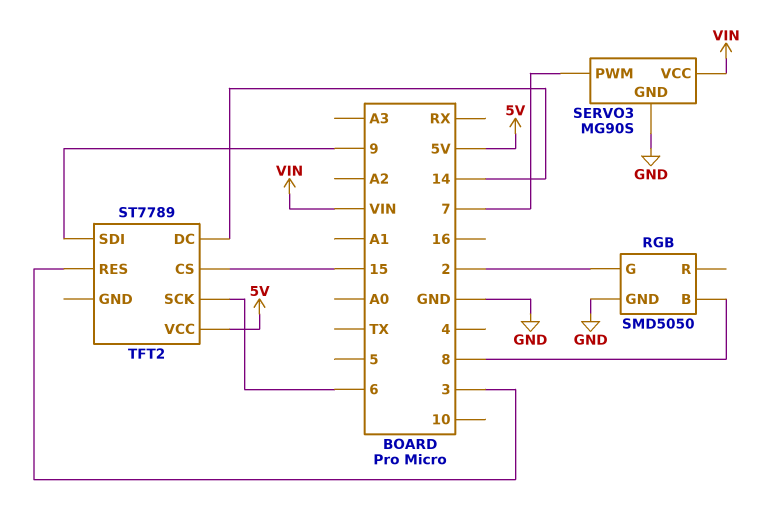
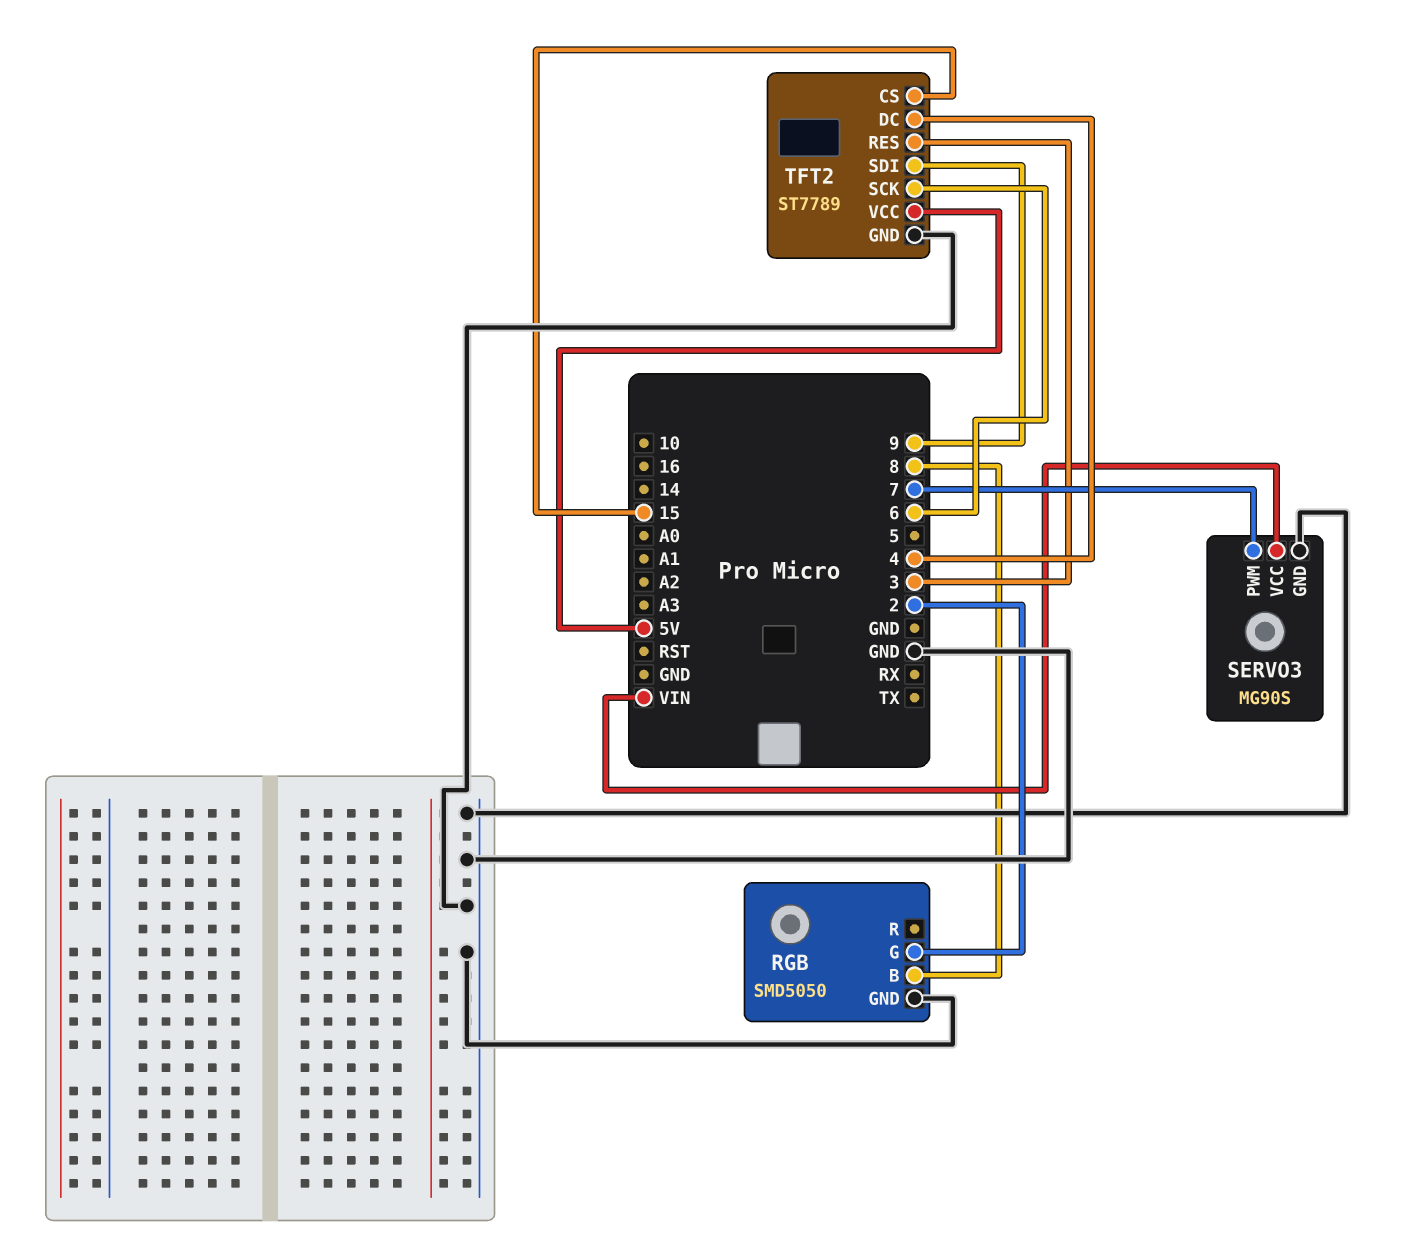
TFT2 pin DC: 14 -> 4
TFT2 pin GND: none -> GND

